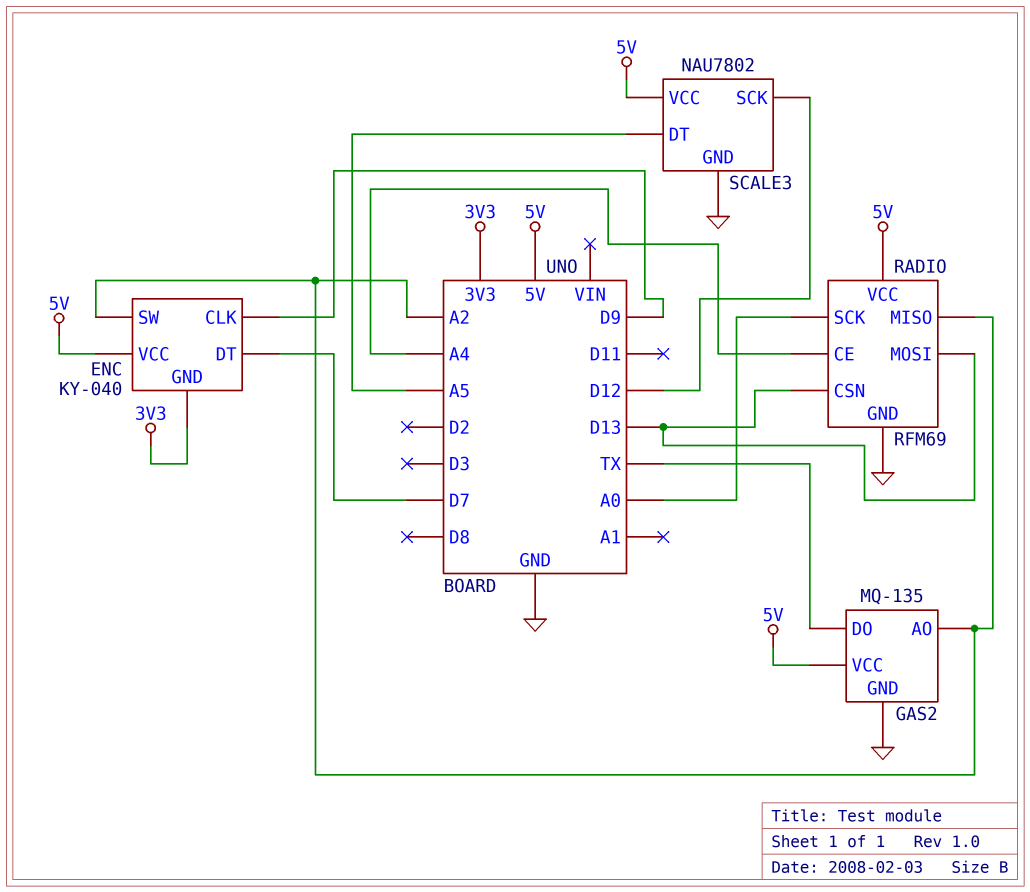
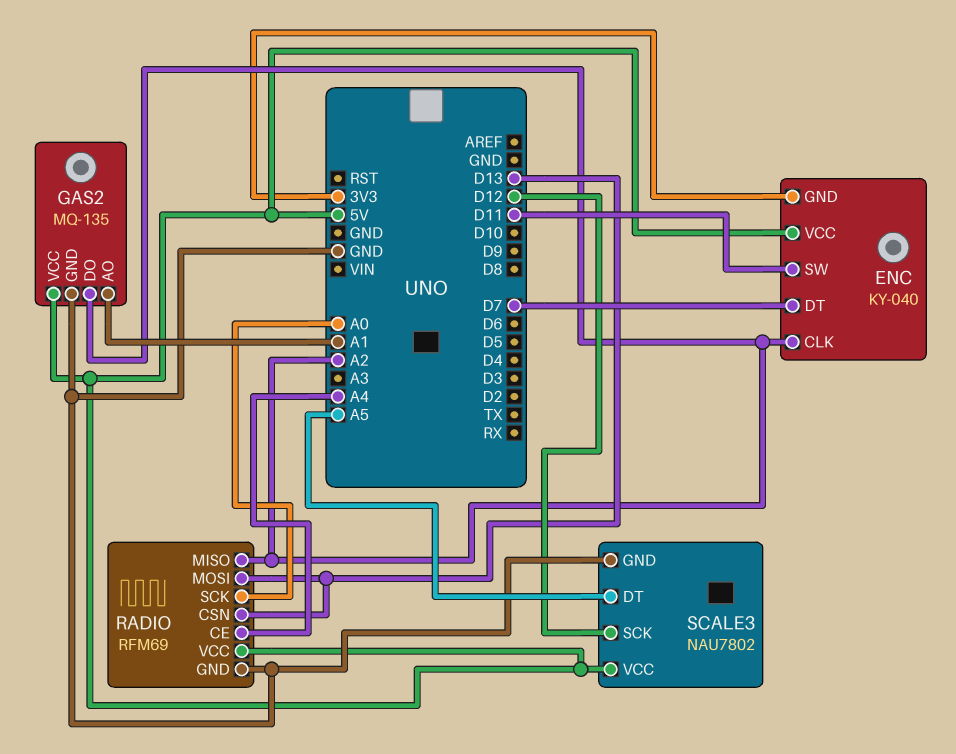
ENC pin CLK: D9 -> A2
ENC pin SW: A2 -> D11
GAS2 pin AO: A2 -> A1
GAS2 pin DO: TX -> A2

